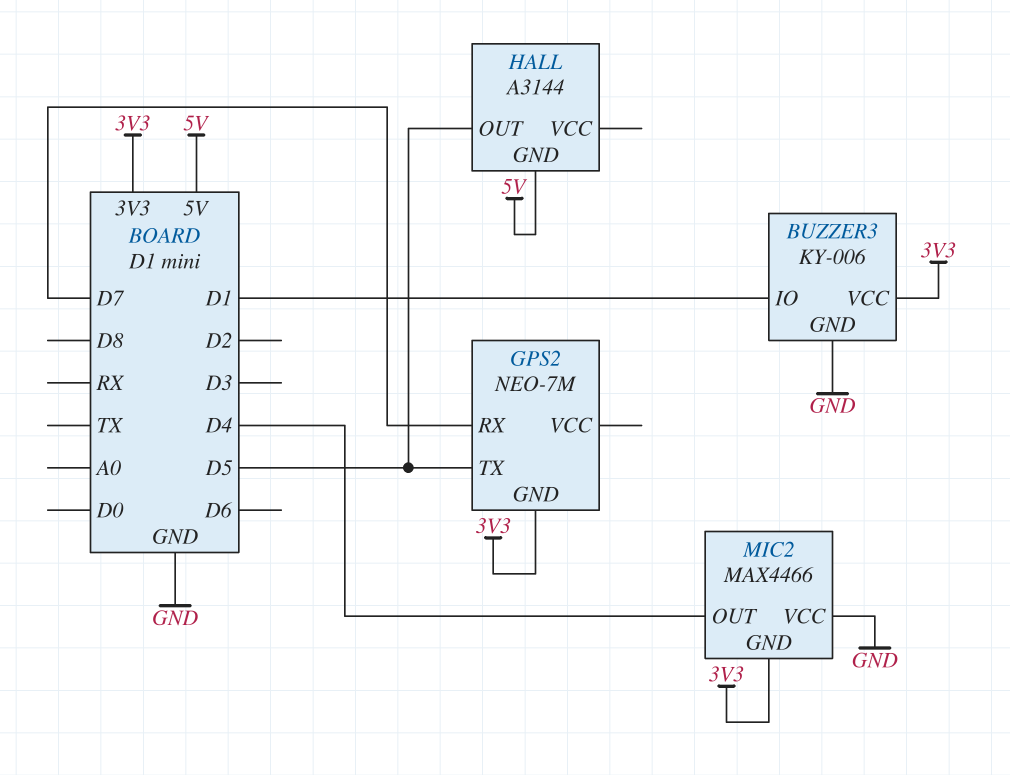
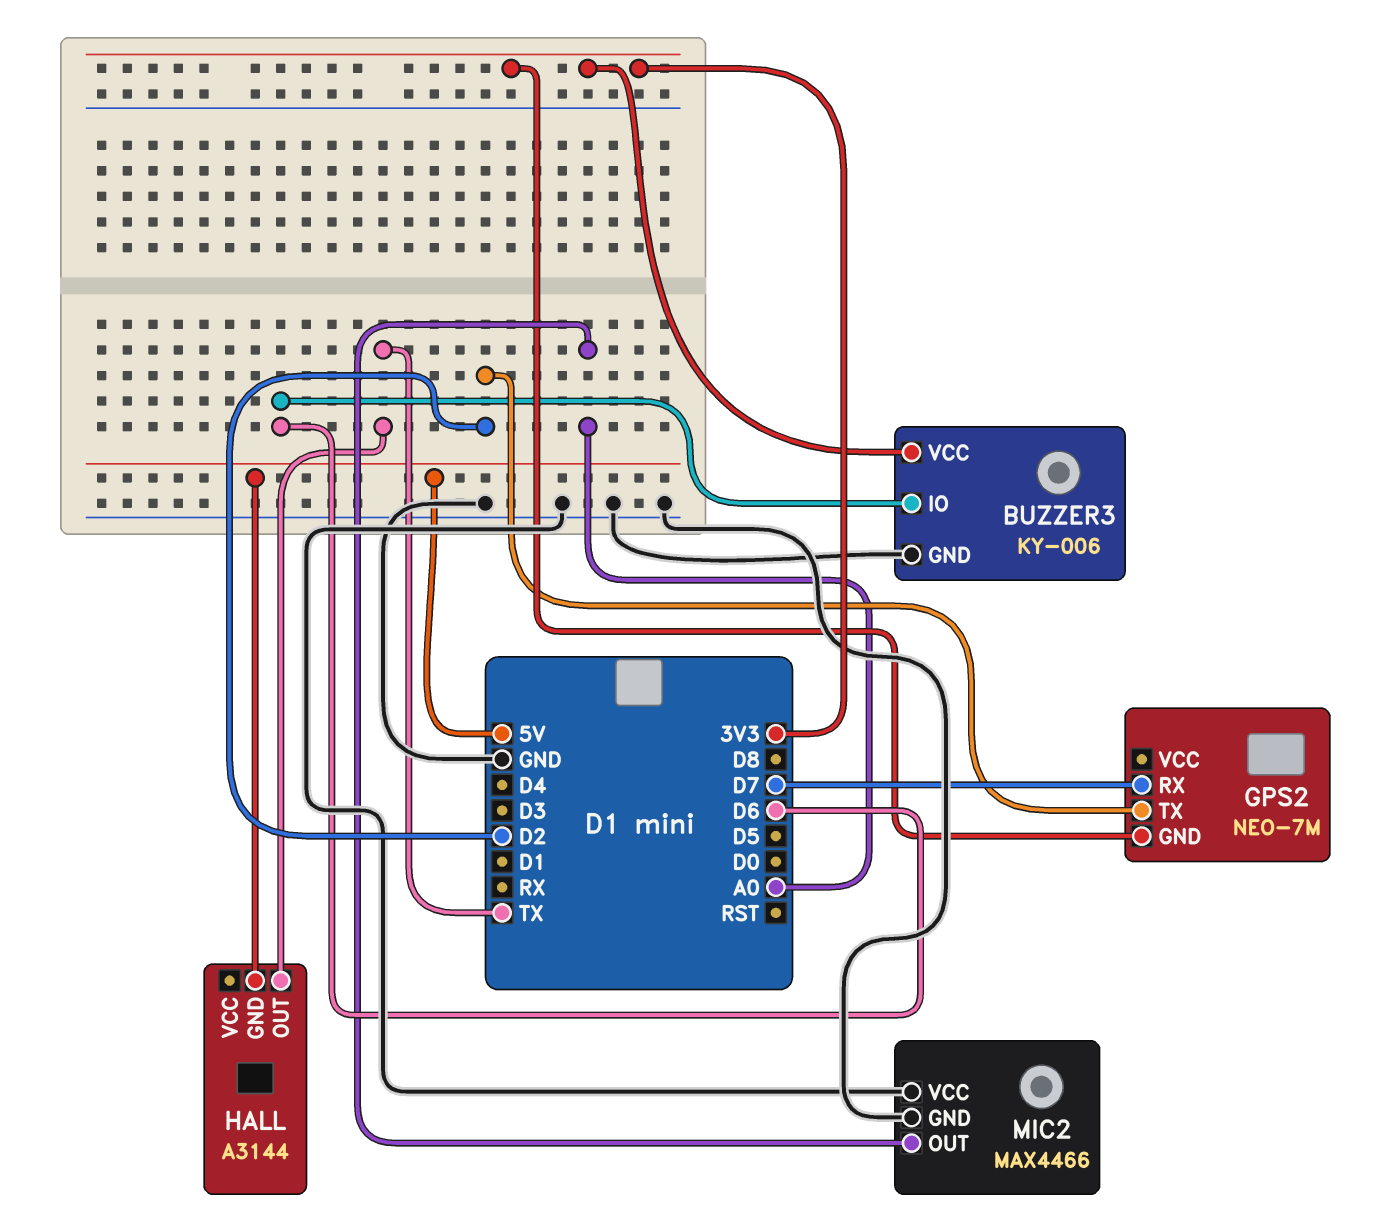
BUZZER3 pin IO: D1 -> D6
GPS2 pin TX: D5 -> D2
HALL pin OUT: D5 -> TX
MIC2 pin GND: 3V3 -> GND
MIC2 pin OUT: D4 -> A0

